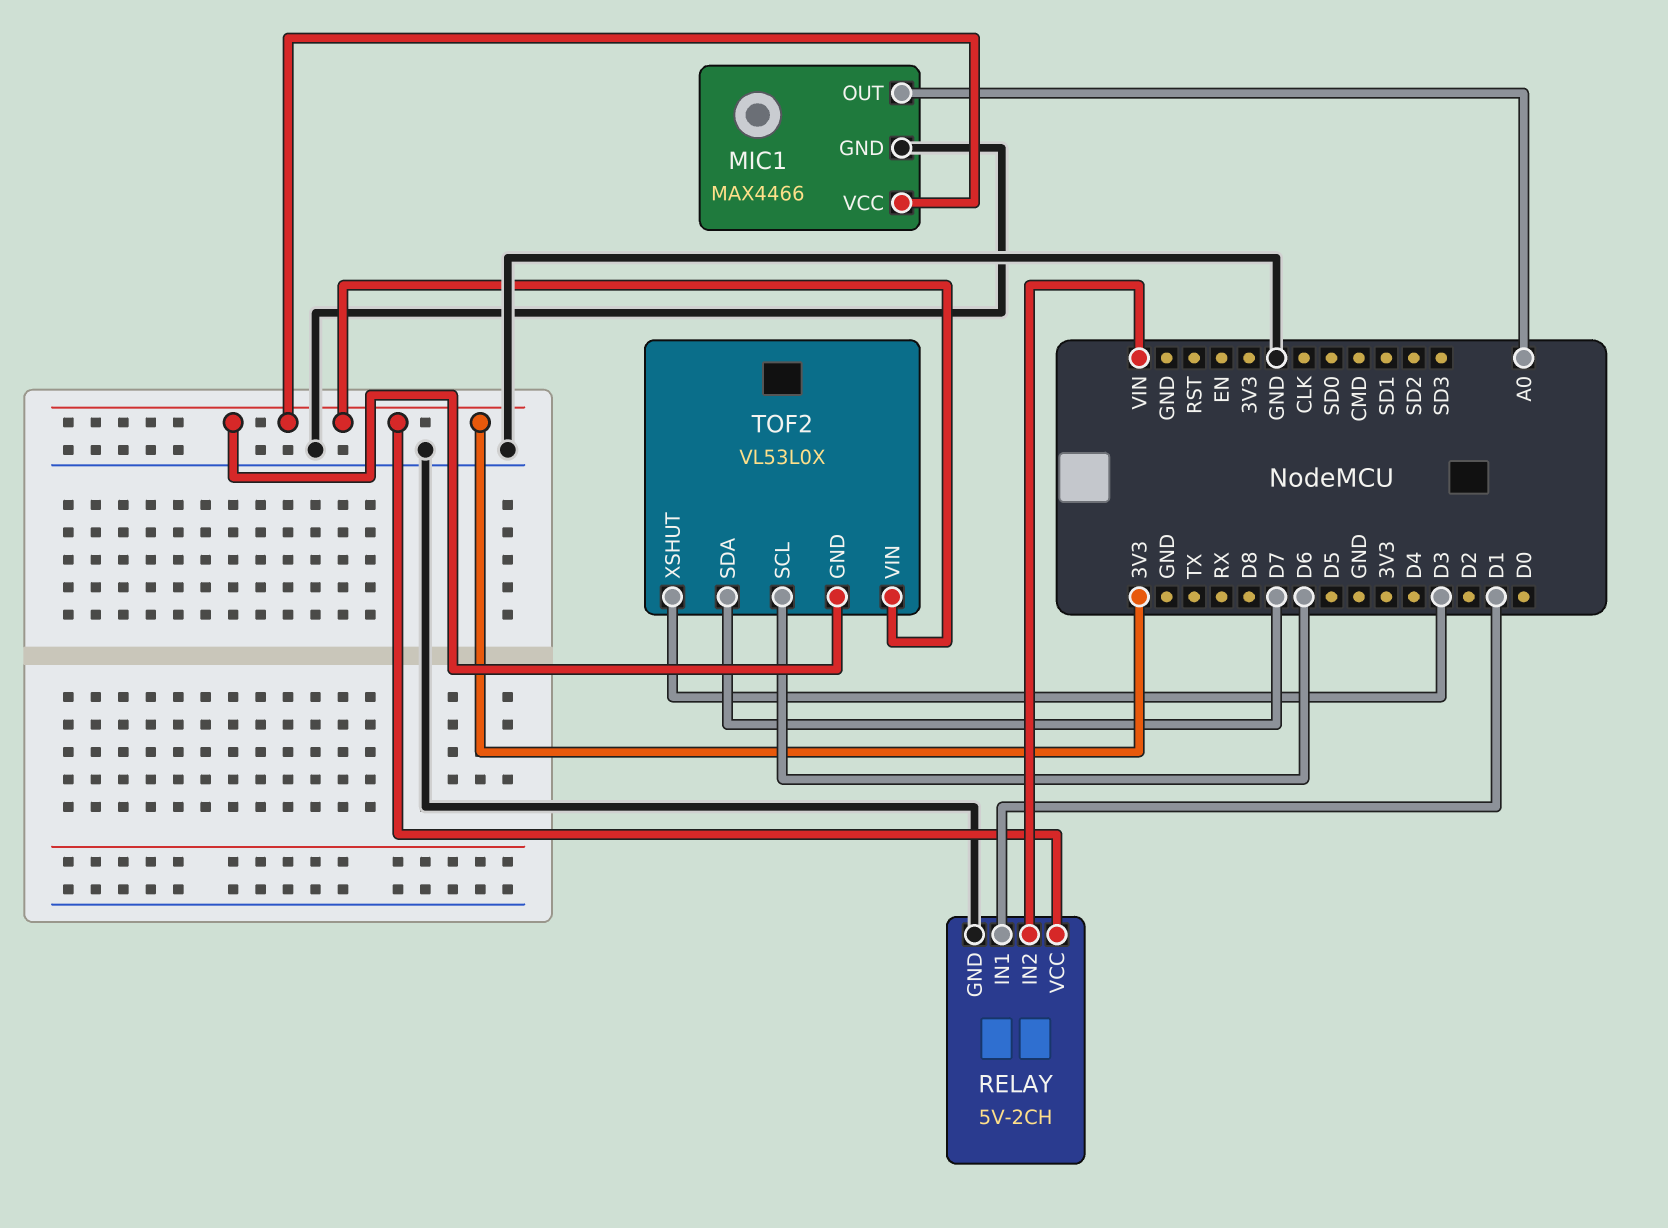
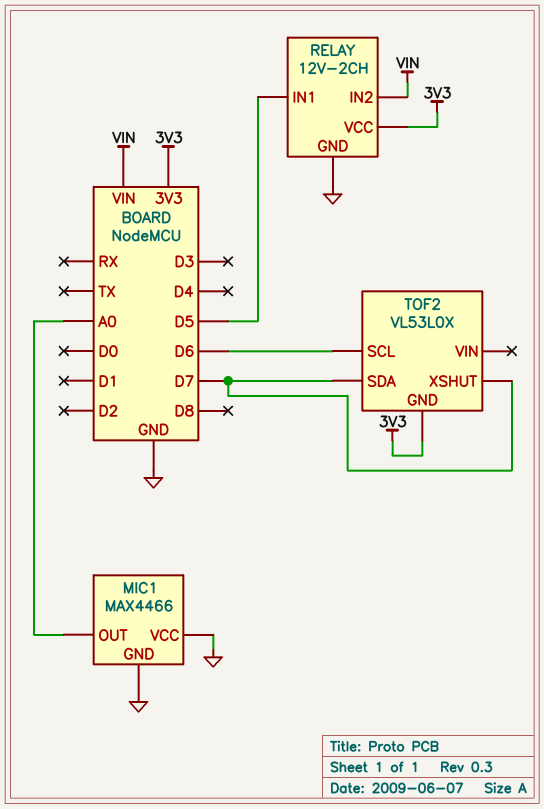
MIC1 pin VCC: 3V3 -> GND
RELAY: 5V-2CH -> 12V-2CH
RELAY pin IN1: D1 -> D5
TOF2 pin VIN: 3V3 -> none
TOF2 pin XSHUT: D3 -> D7

